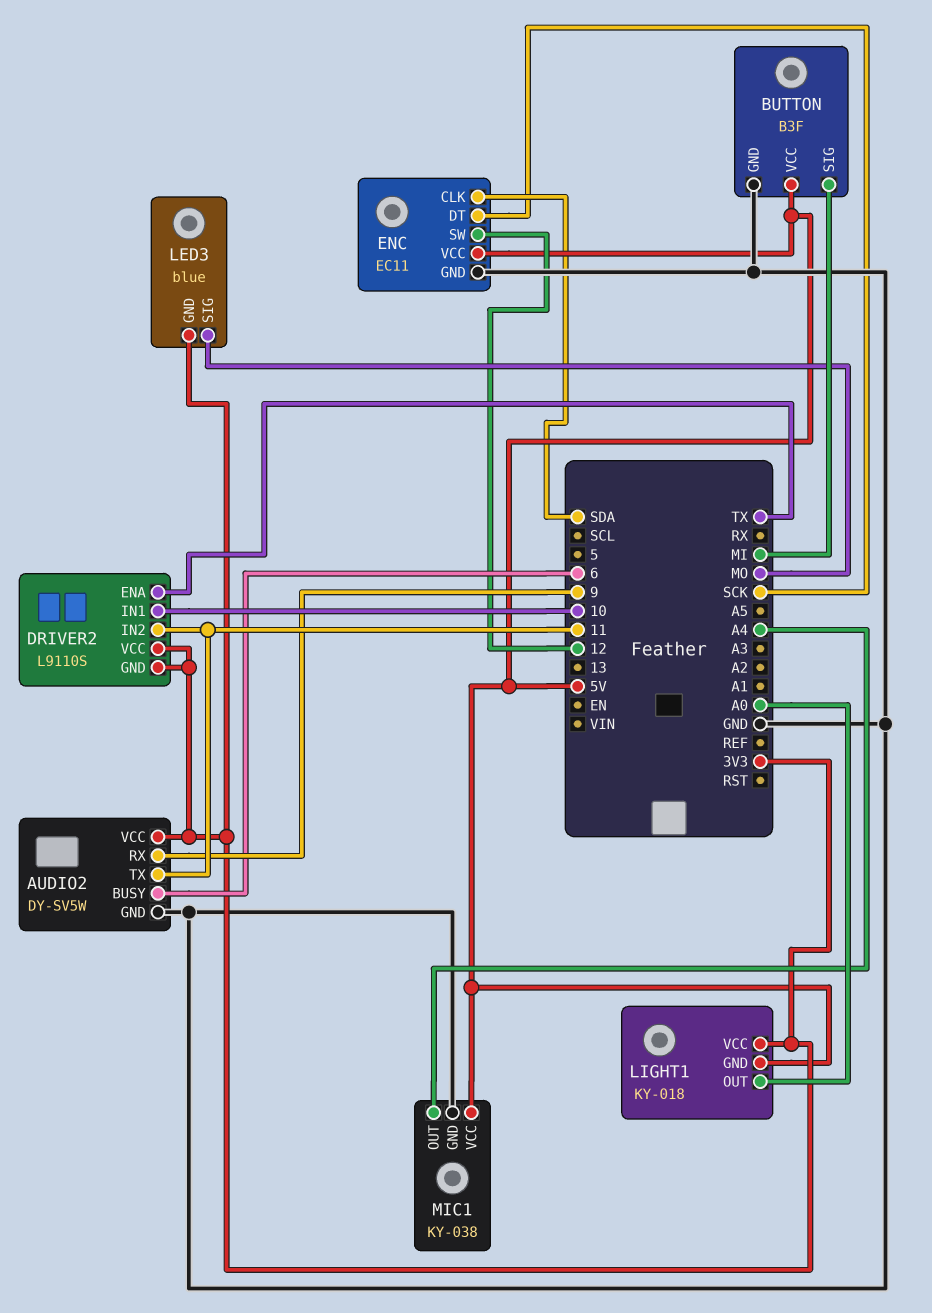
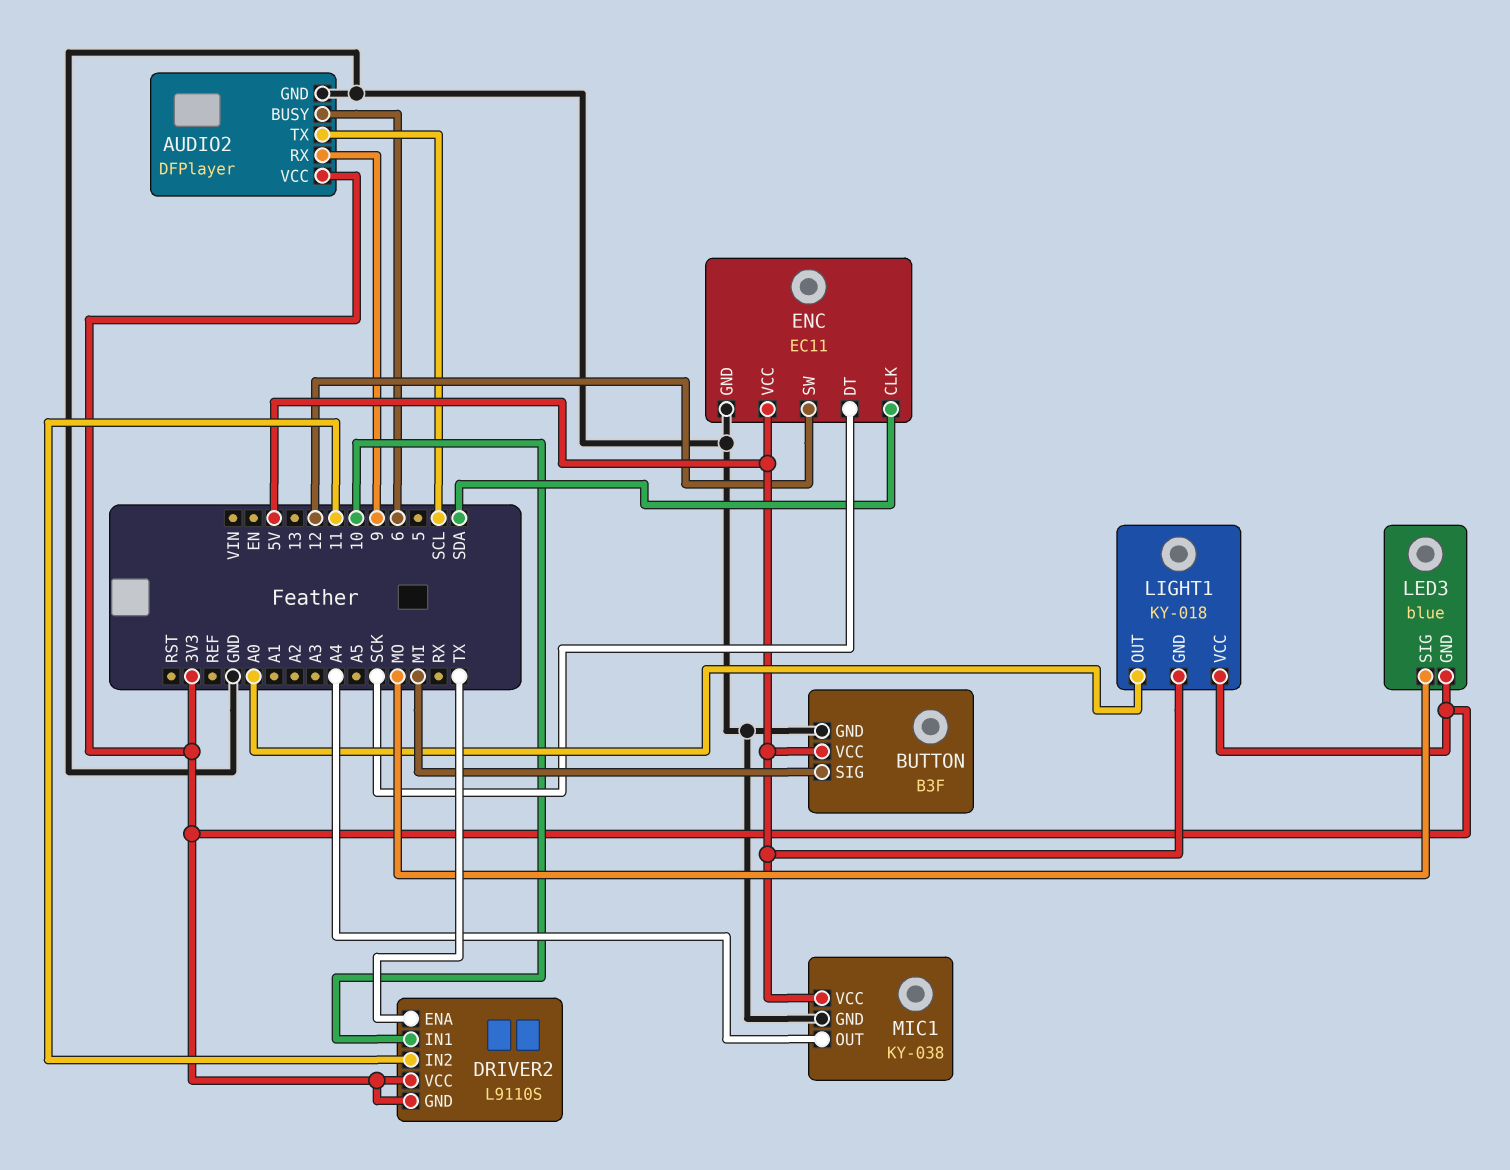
AUDIO2: DY-SV5W -> DFPlayer
AUDIO2 pin TX: 11 -> SCL

